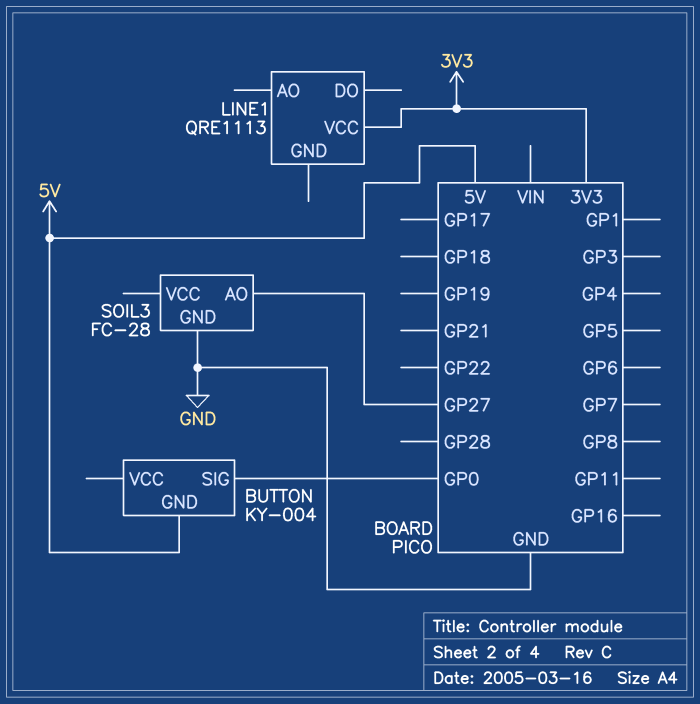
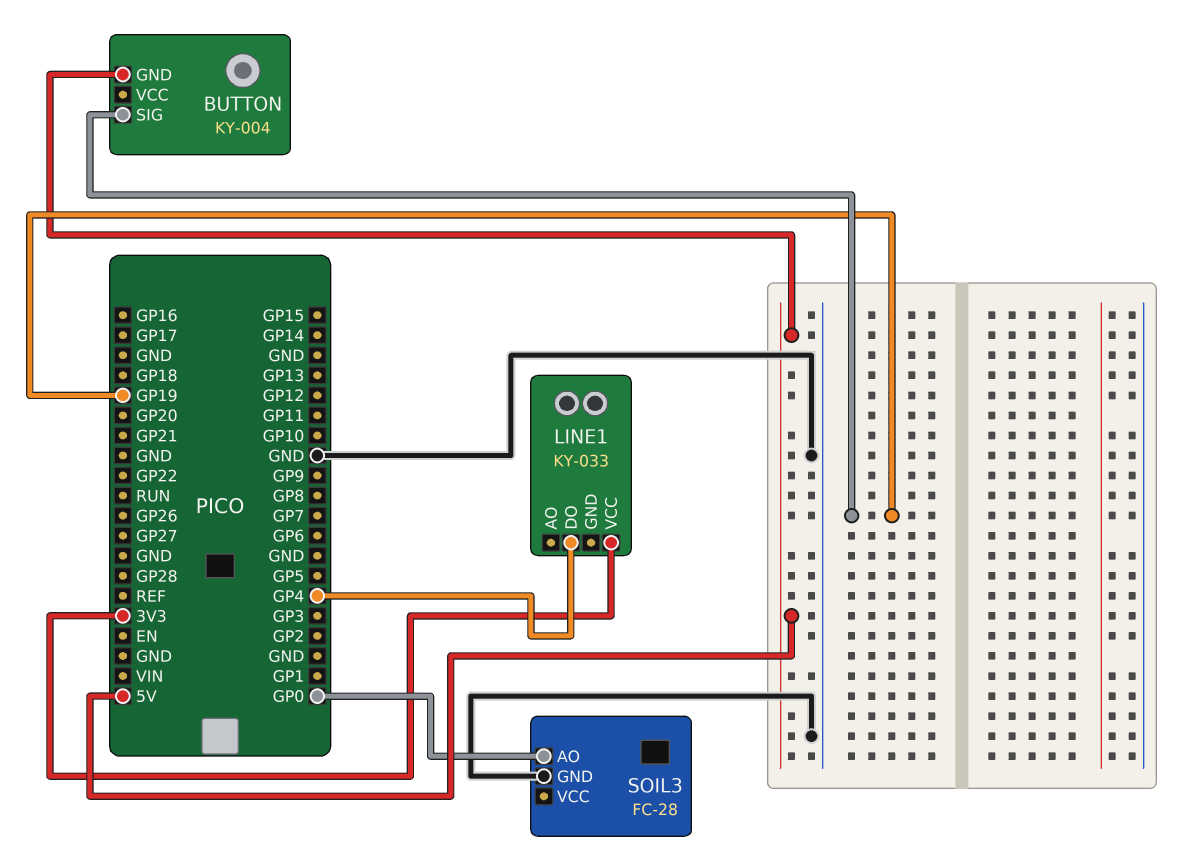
BUTTON pin SIG: GP0 -> GP19
LINE1: QRE1113 -> KY-033
LINE1 pin DO: none -> GP4
SOIL3 pin AO: GP27 -> GP0

